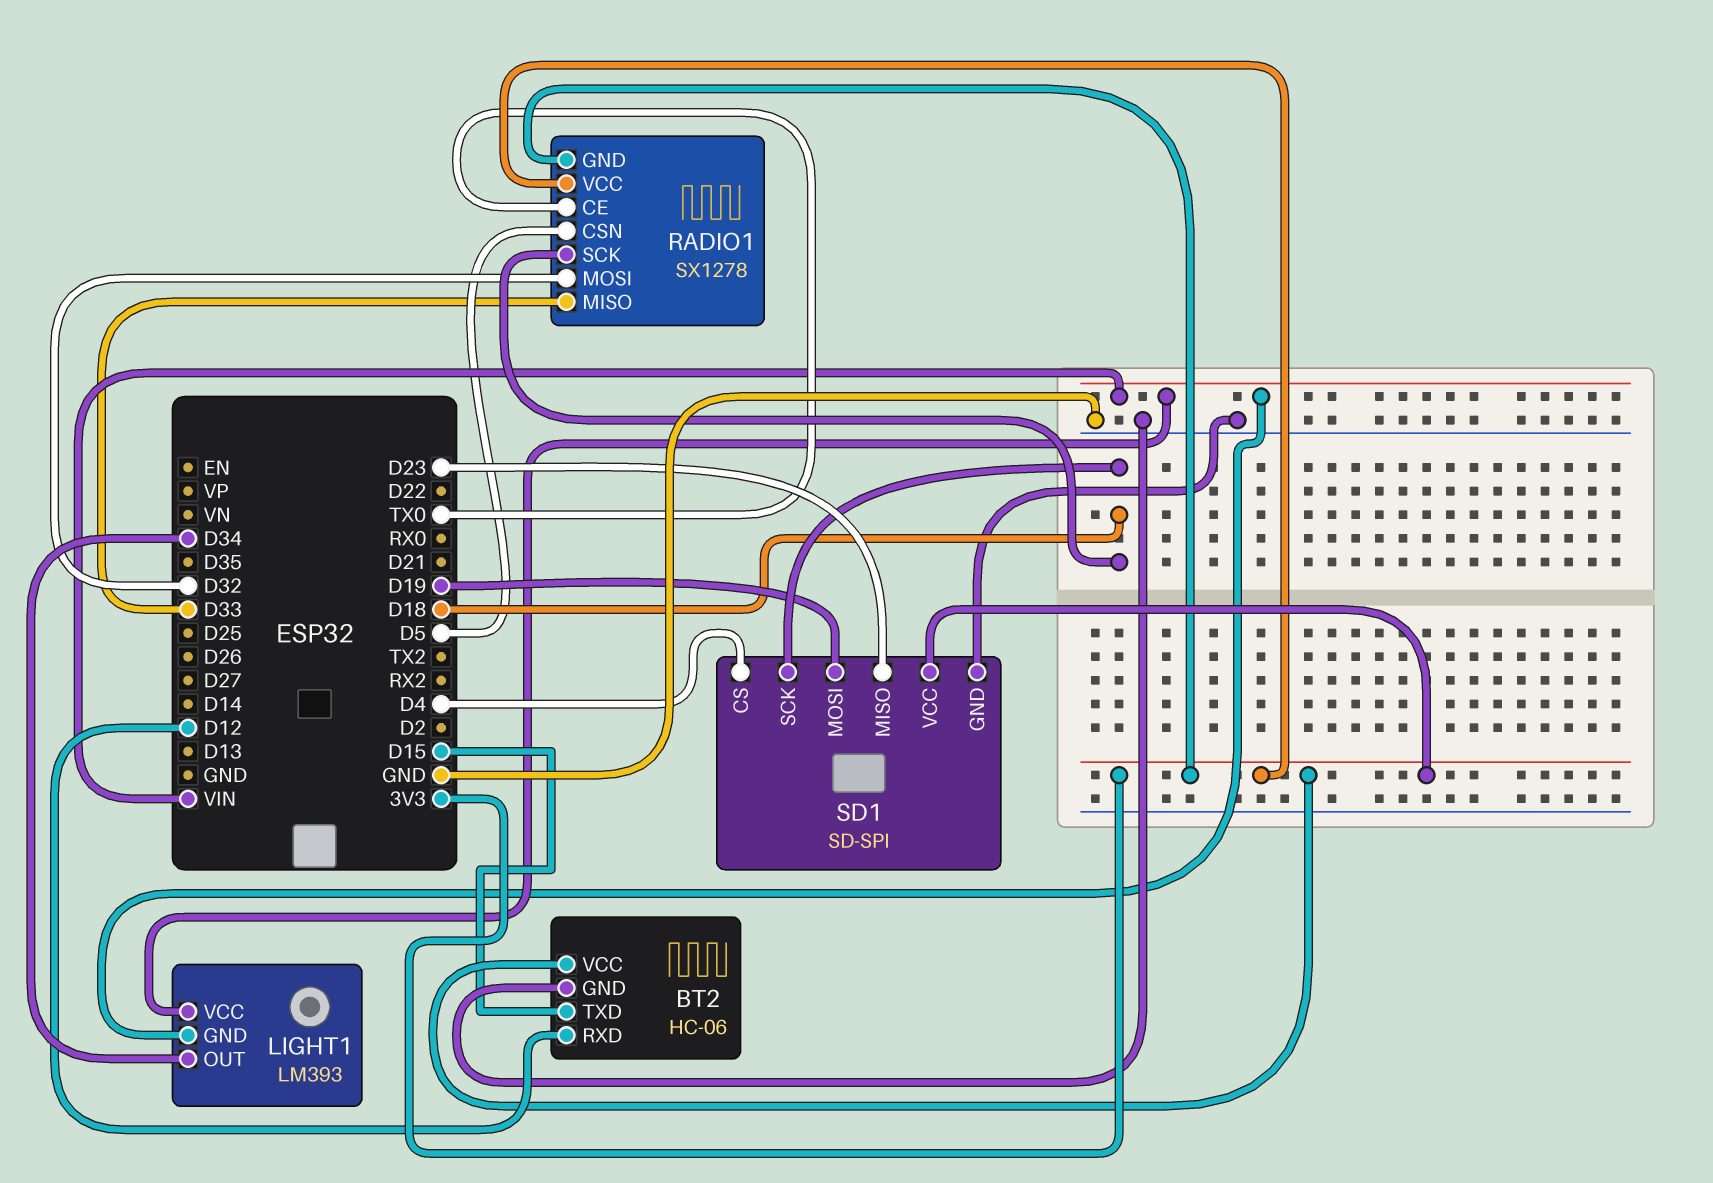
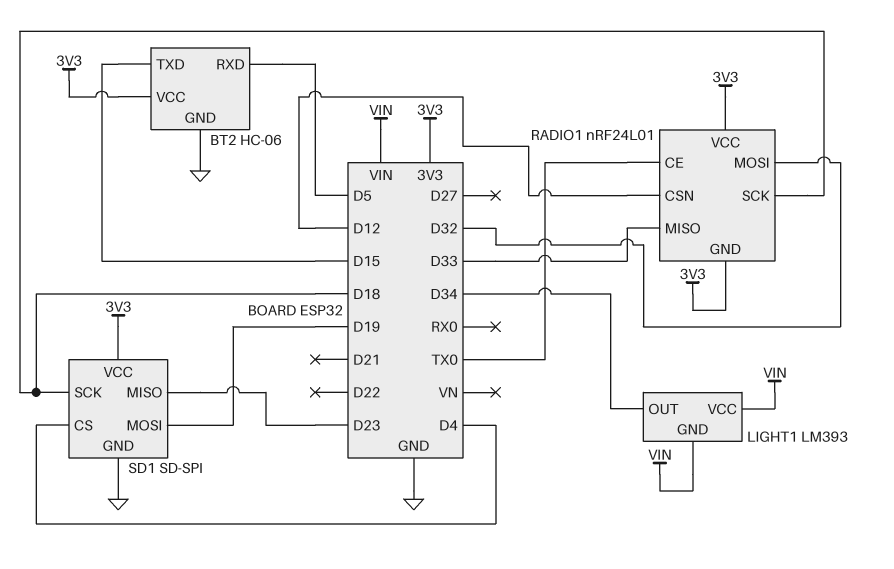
BT2 pin RXD: D12 -> D5
RADIO1: SX1278 -> nRF24L01
RADIO1 pin CSN: D5 -> D12

